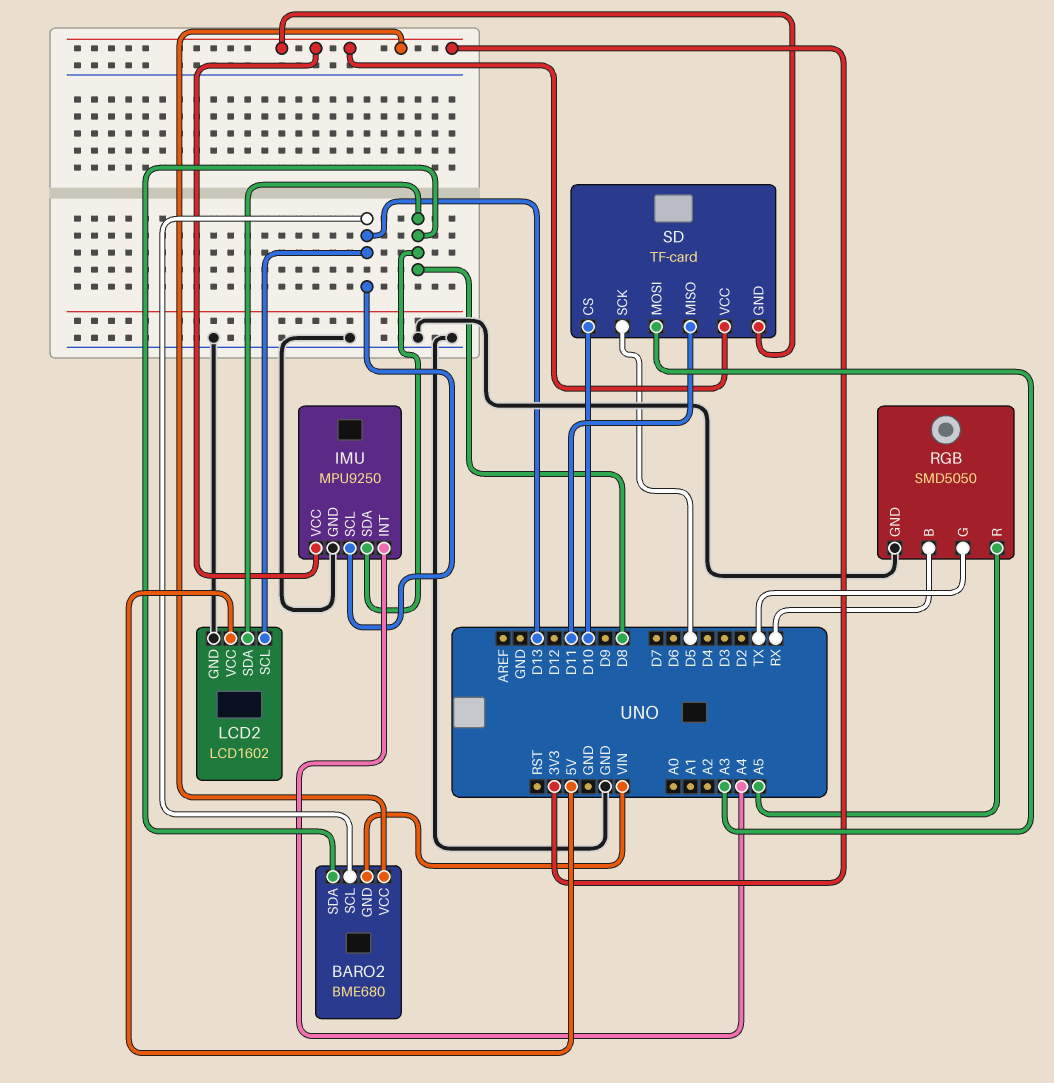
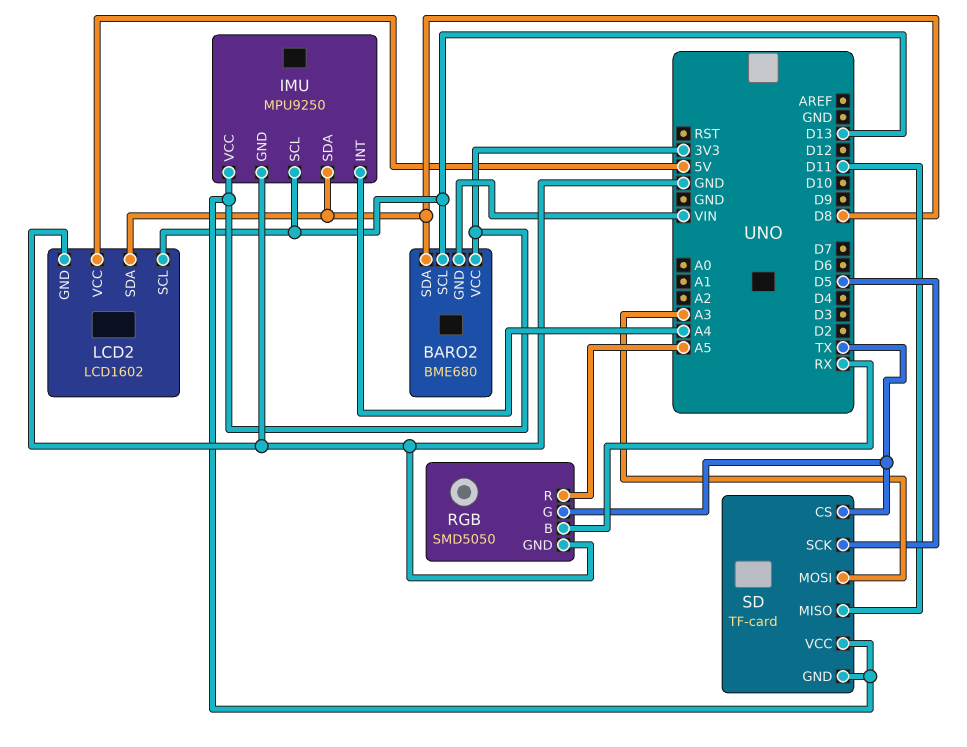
SD pin CS: D10 -> TX

